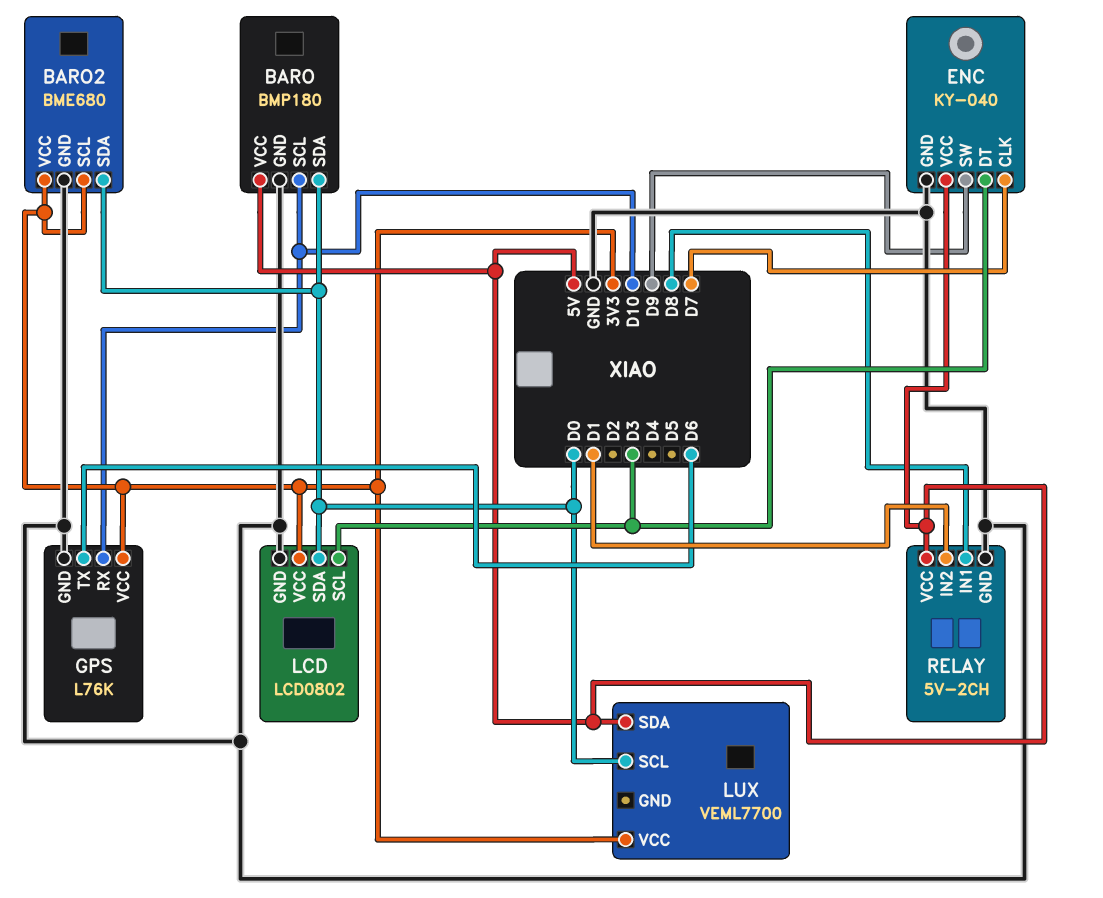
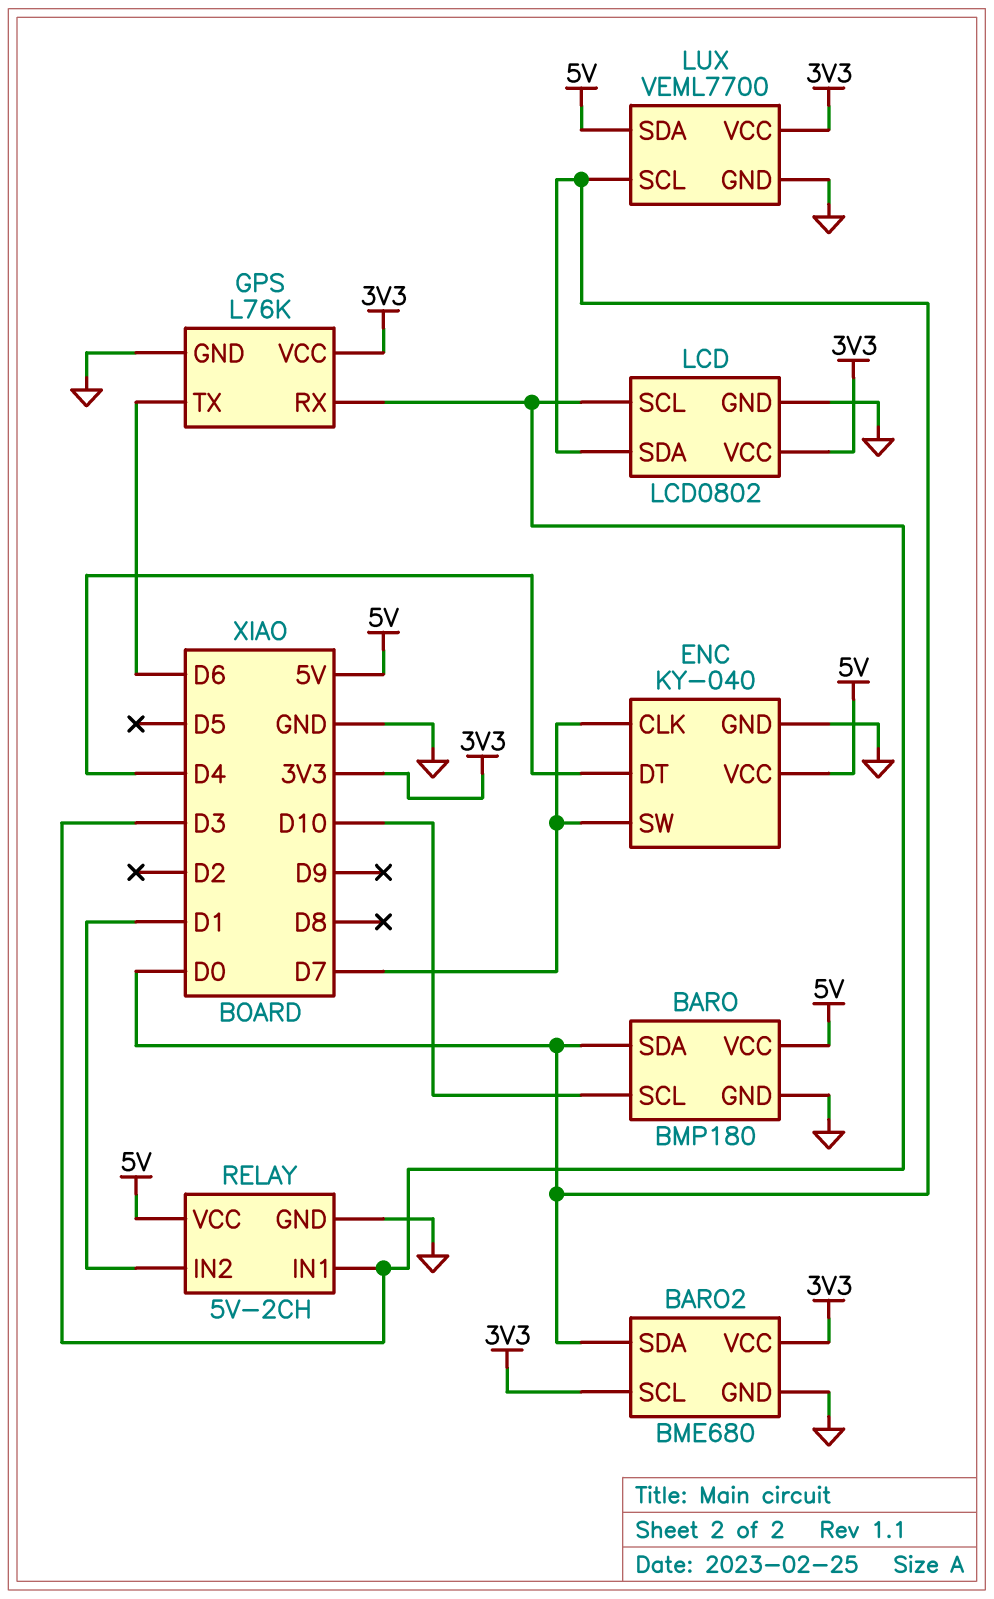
ENC pin DT: D3 -> D4
ENC pin SW: D9 -> D7
GPS pin RX: D10 -> D3
LUX pin GND: none -> GND
RELAY pin IN1: D8 -> D3

